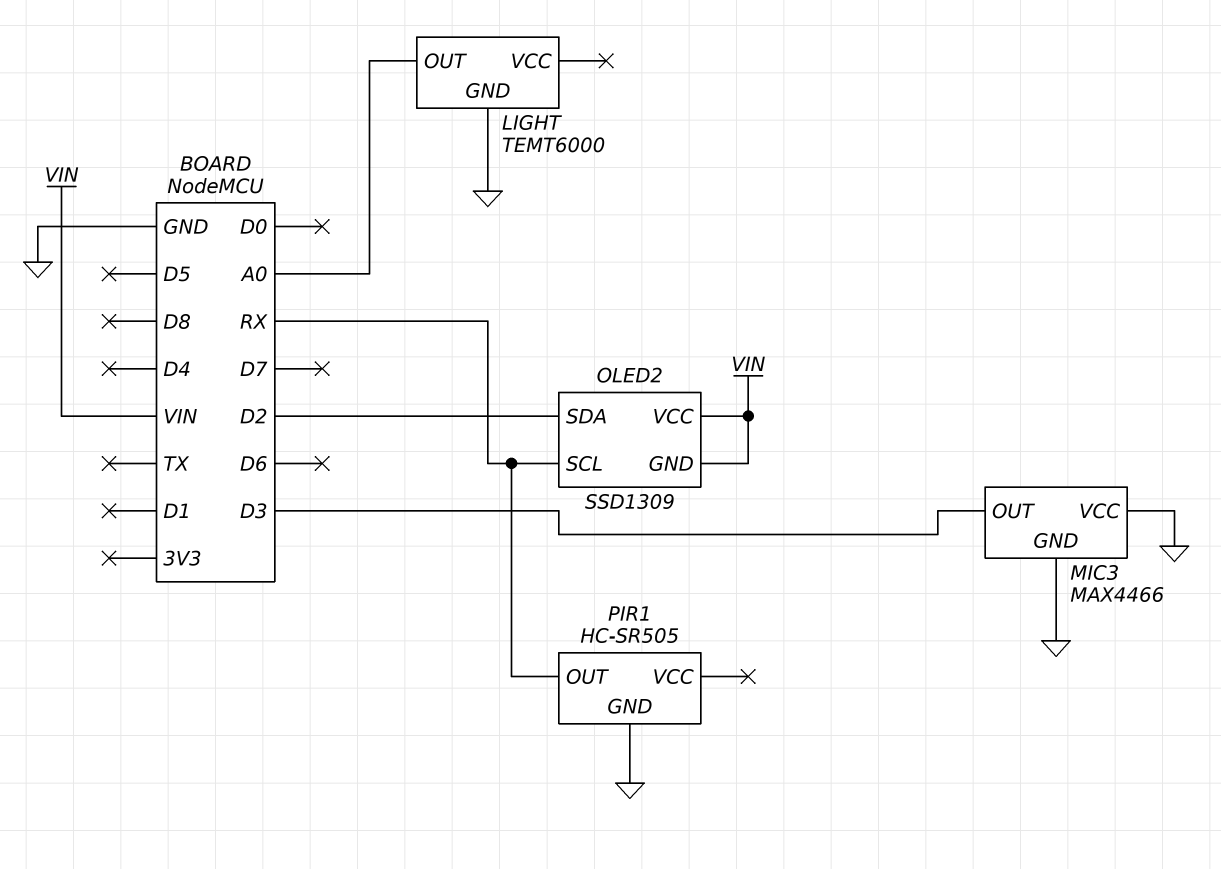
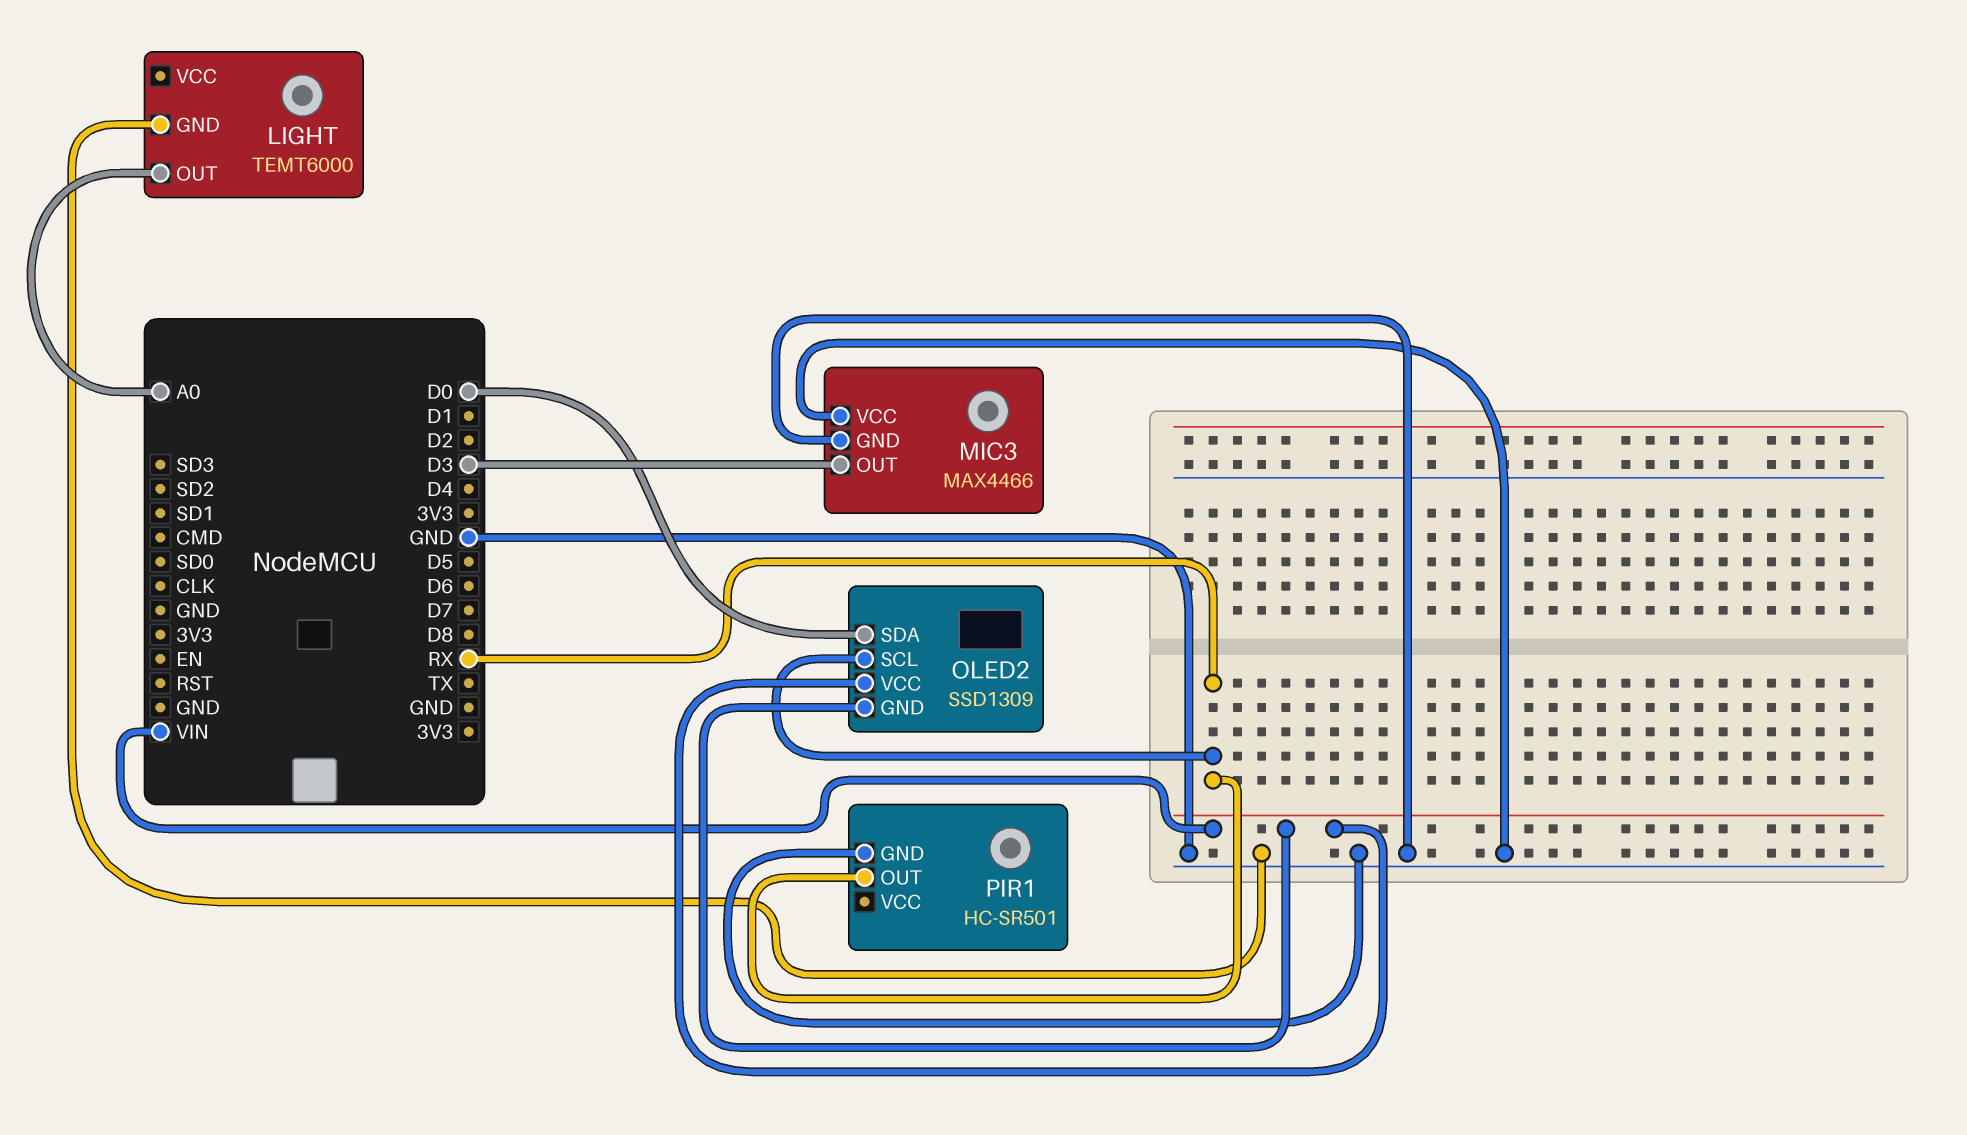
OLED2 pin SDA: D2 -> D0
PIR1: HC-SR505 -> HC-SR501

